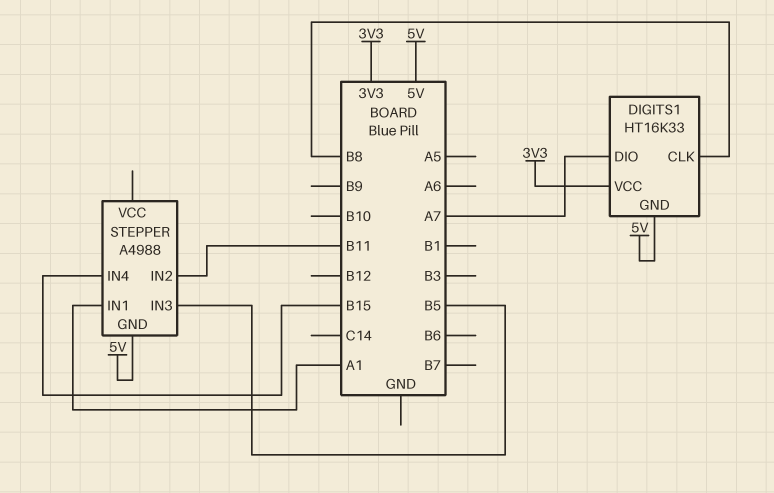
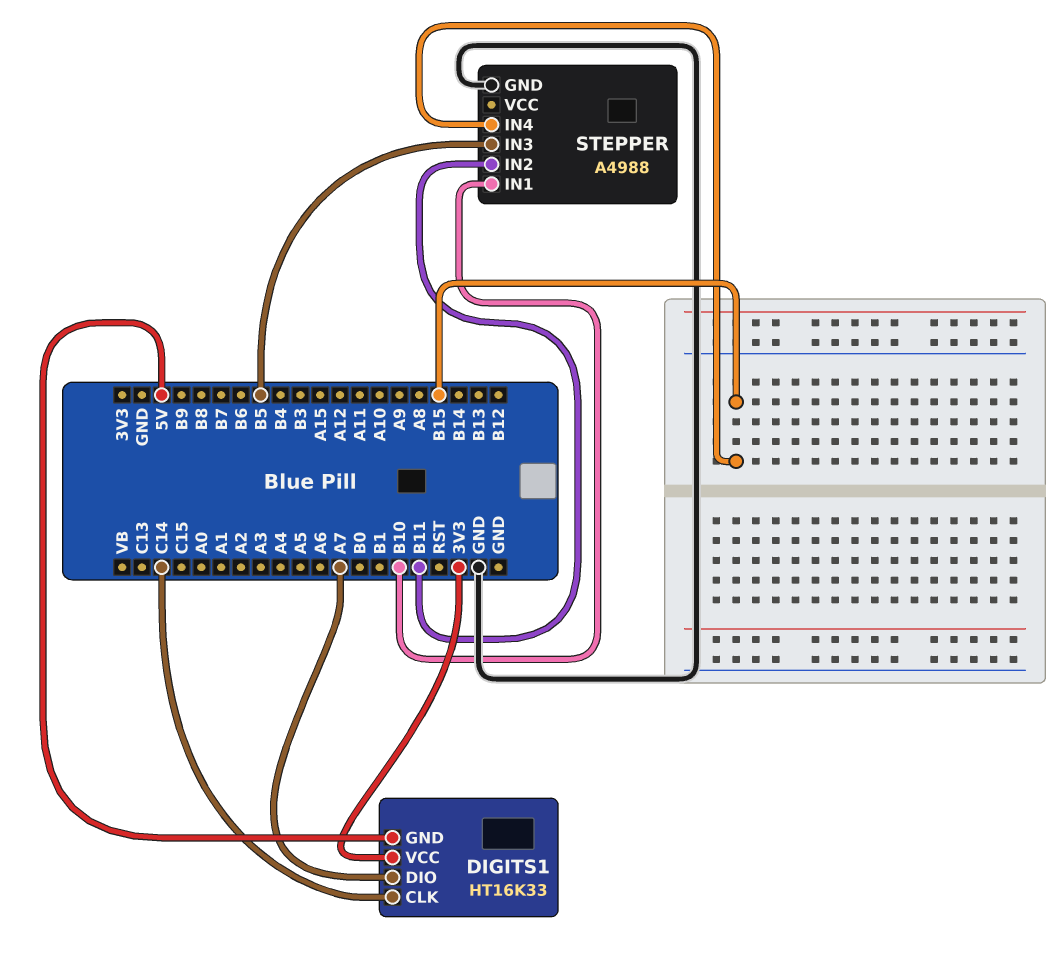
DIGITS1 pin CLK: B8 -> C14
STEPPER pin GND: 5V -> GND
STEPPER pin IN1: A1 -> B10

